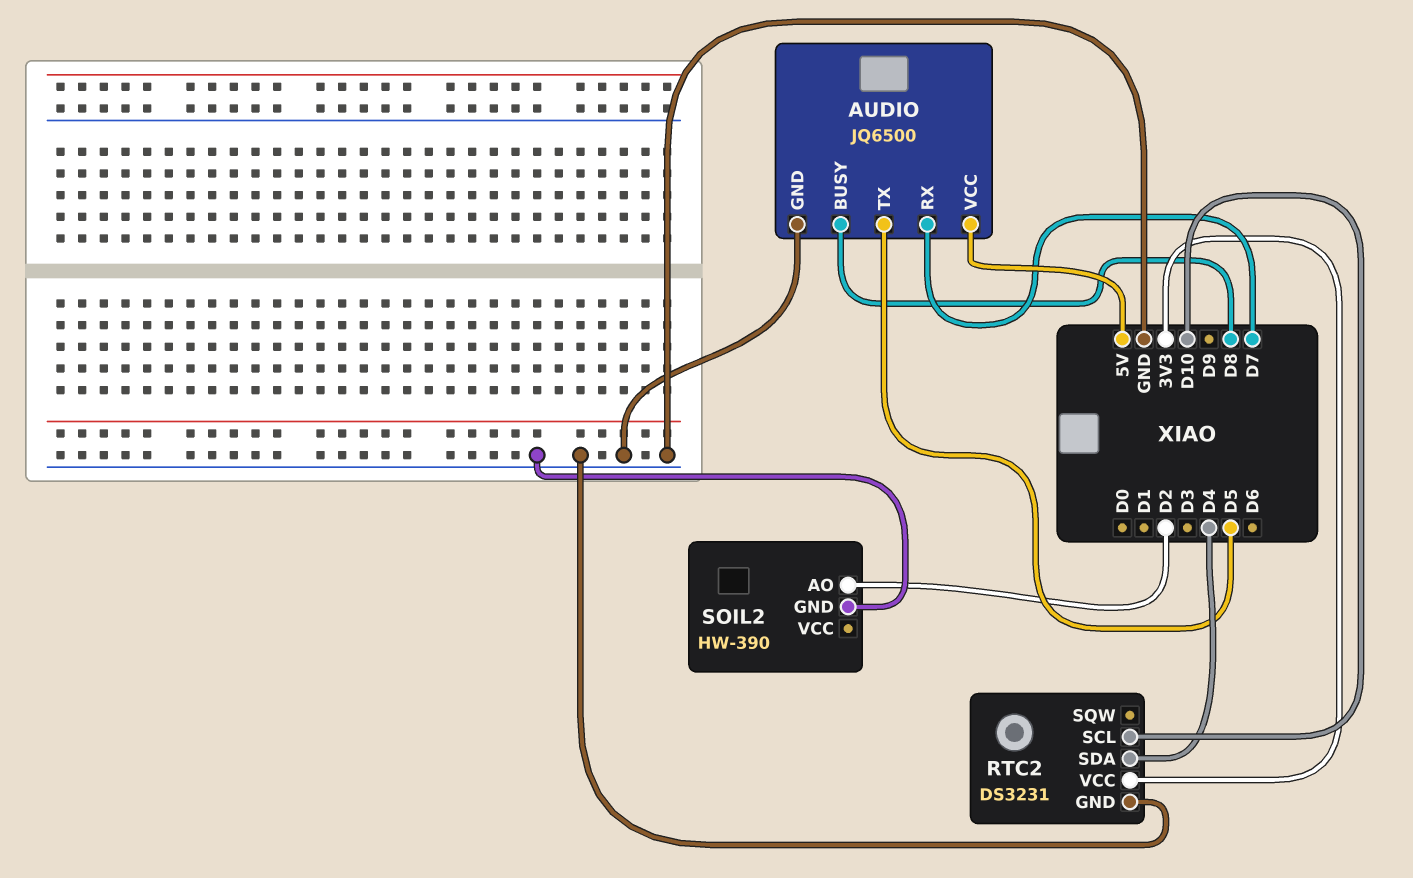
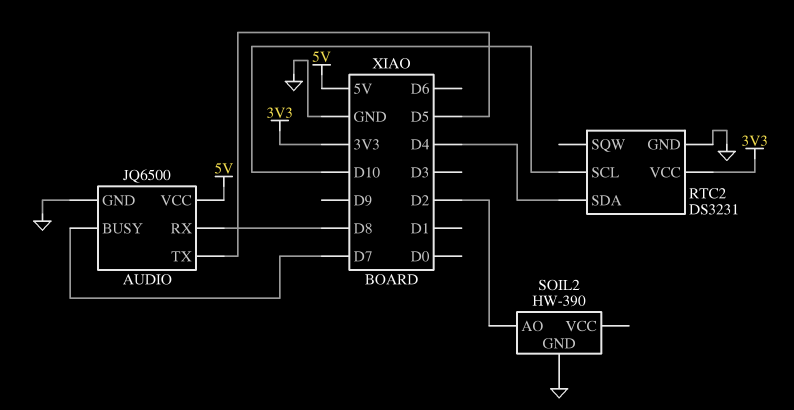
AUDIO pin BUSY: D8 -> D7
AUDIO pin RX: D7 -> D8

